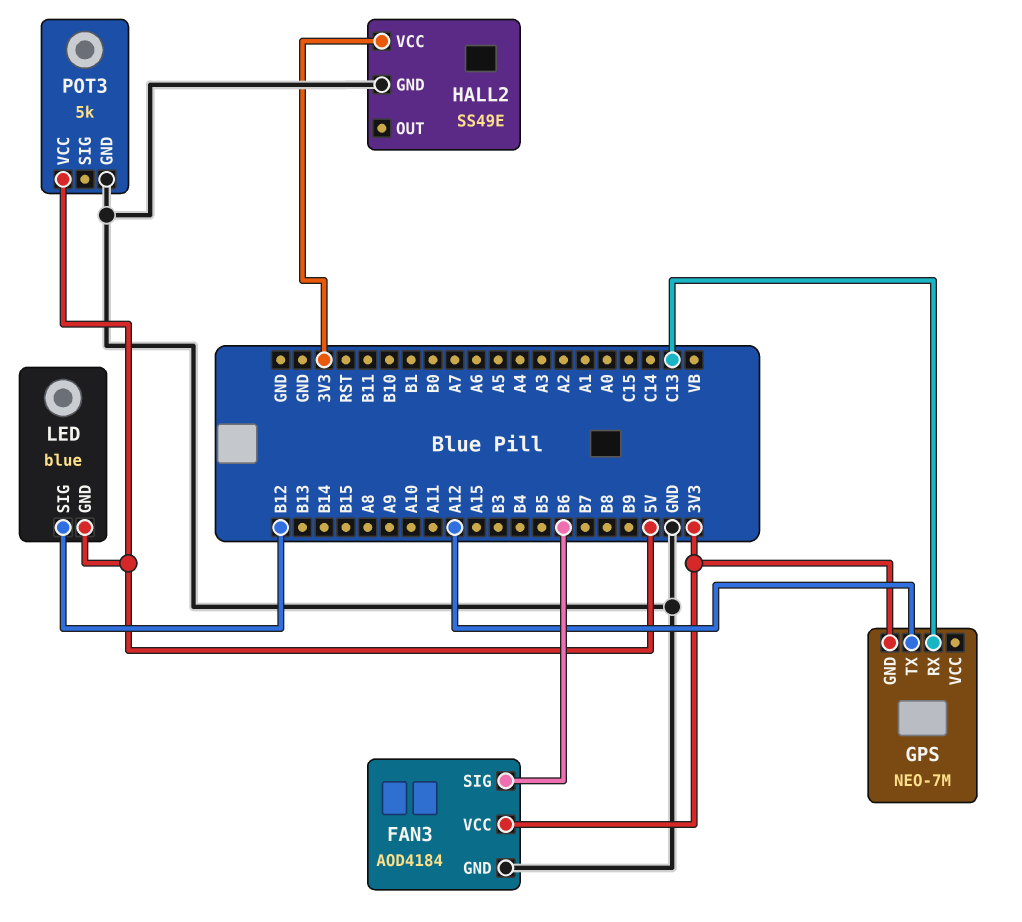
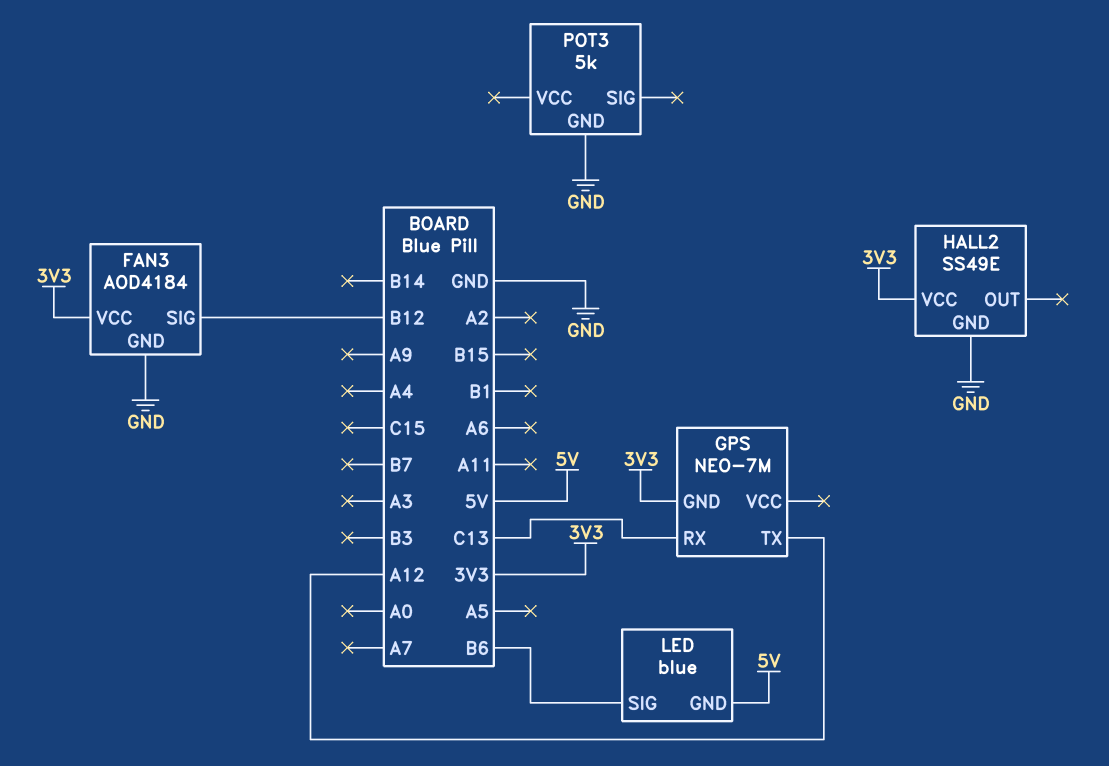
FAN3 pin SIG: B6 -> B12
LED pin SIG: B12 -> B6
POT3 pin VCC: 5V -> none

